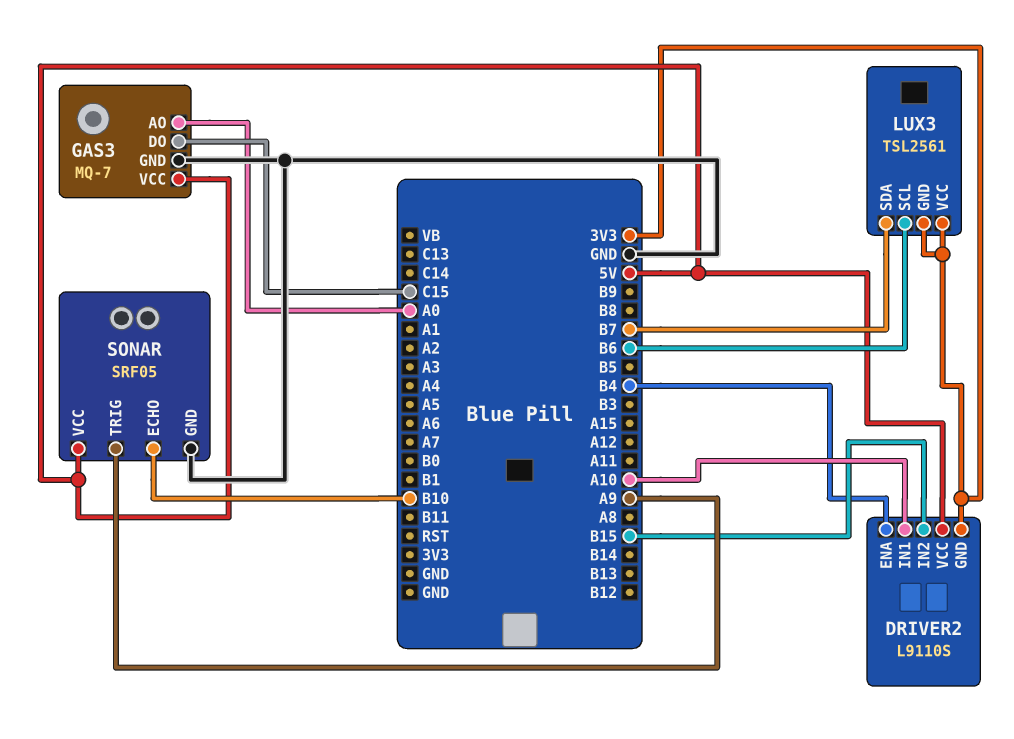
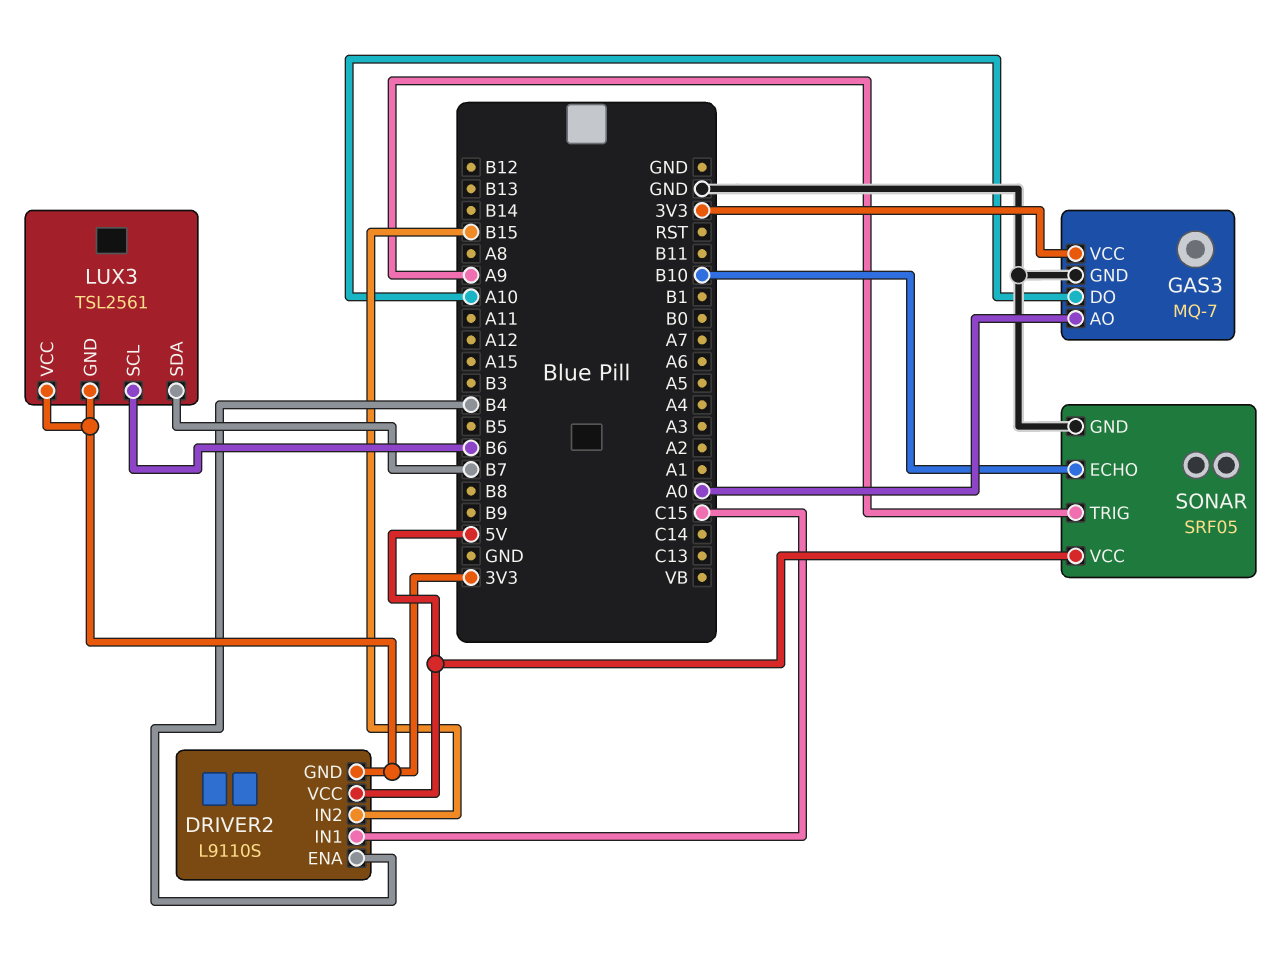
DRIVER2 pin IN1: A10 -> C15
GAS3 pin DO: C15 -> A10
GAS3 pin VCC: 5V -> 3V3

